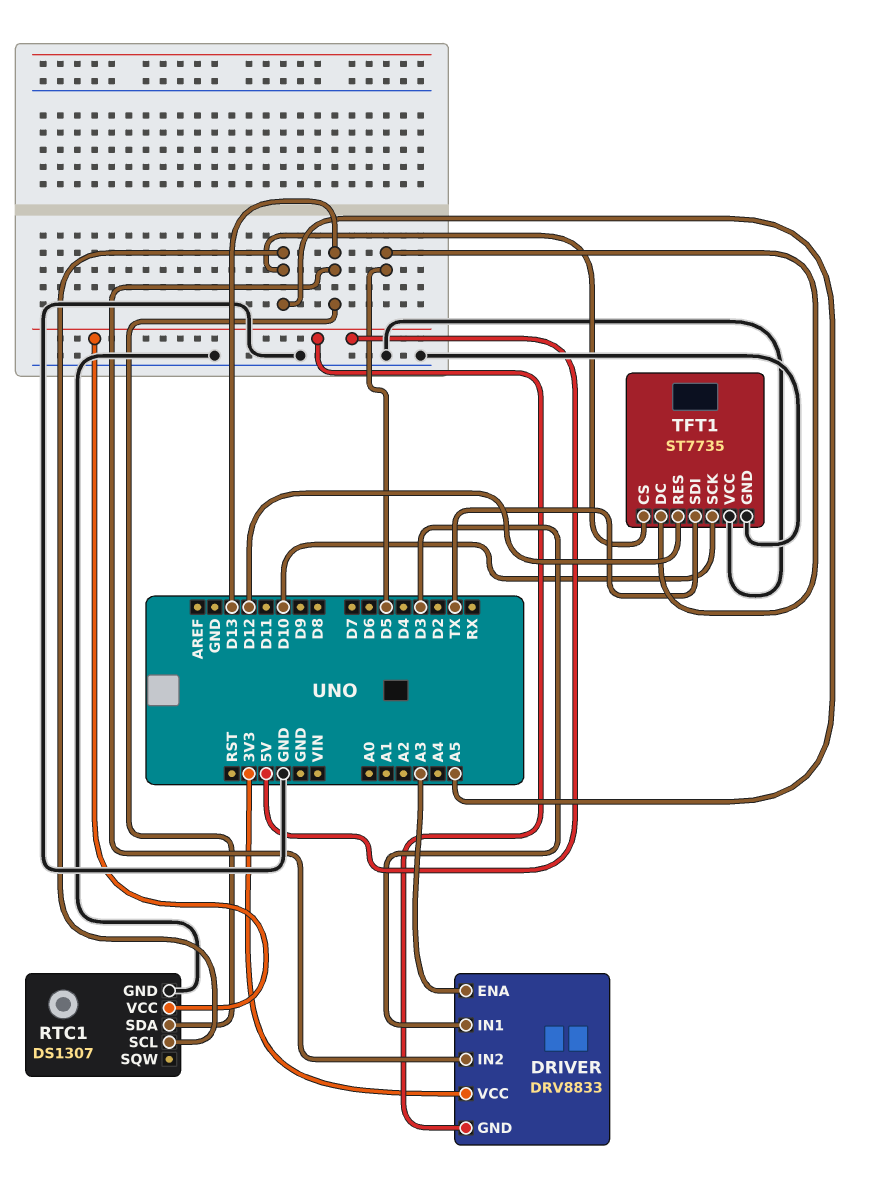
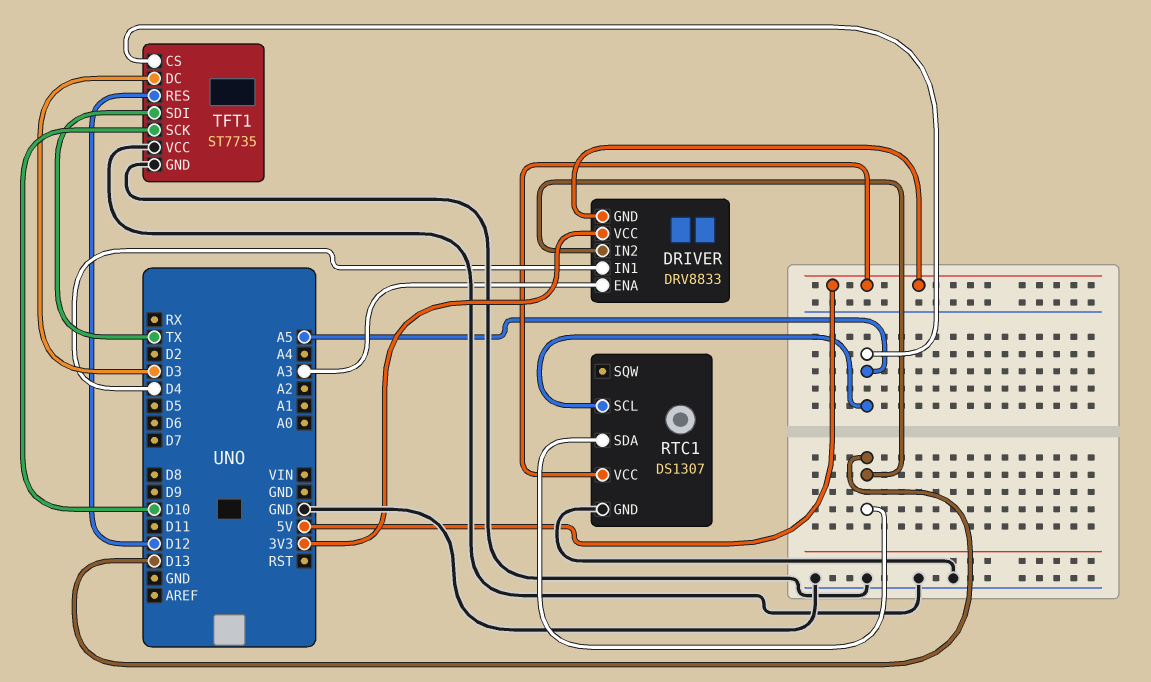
DRIVER pin IN1: D3 -> D4
TFT1 pin DC: D5 -> D3

